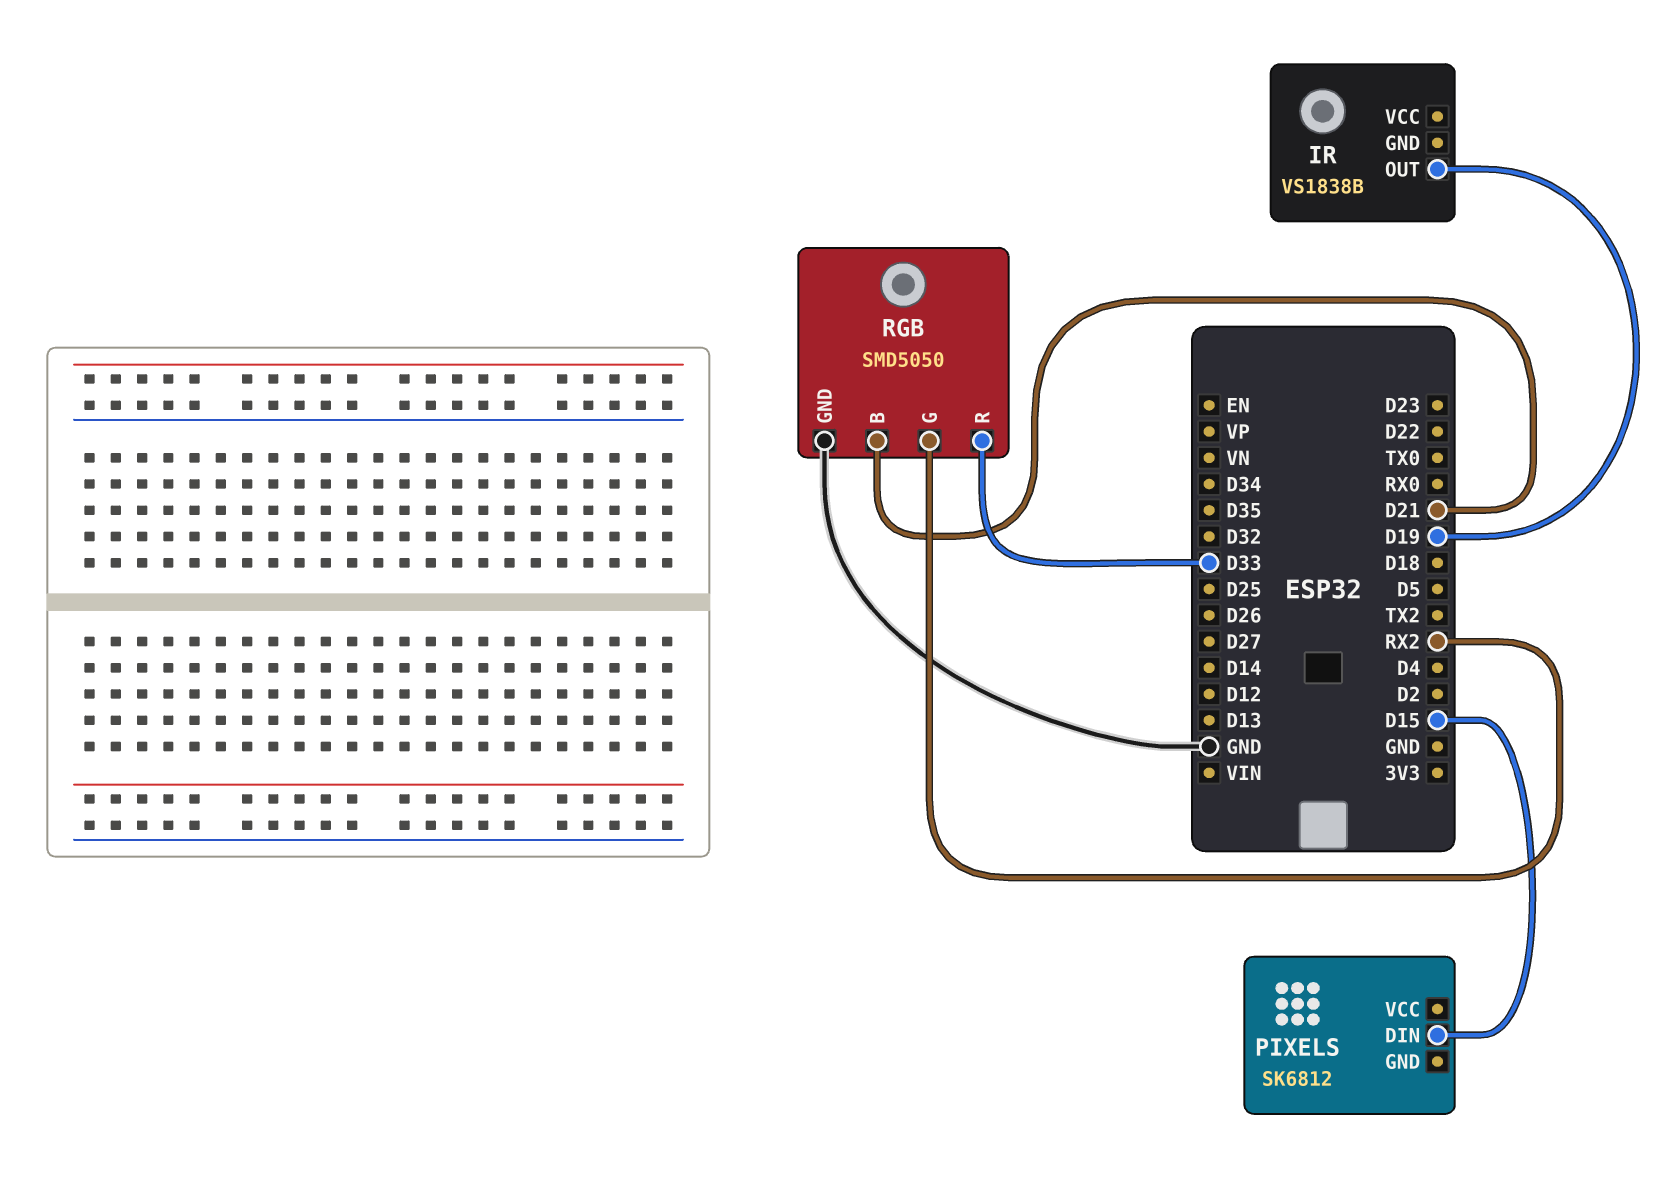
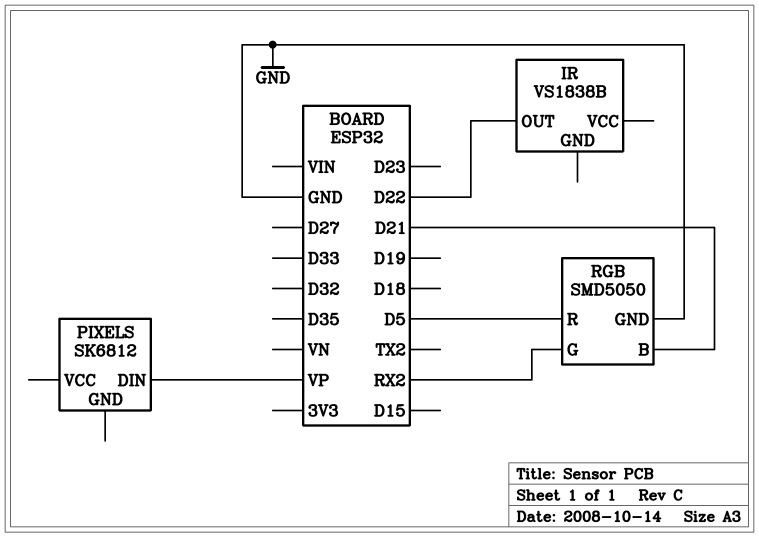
IR pin OUT: D19 -> D22
PIXELS pin DIN: D15 -> VP
RGB pin R: D33 -> D5

